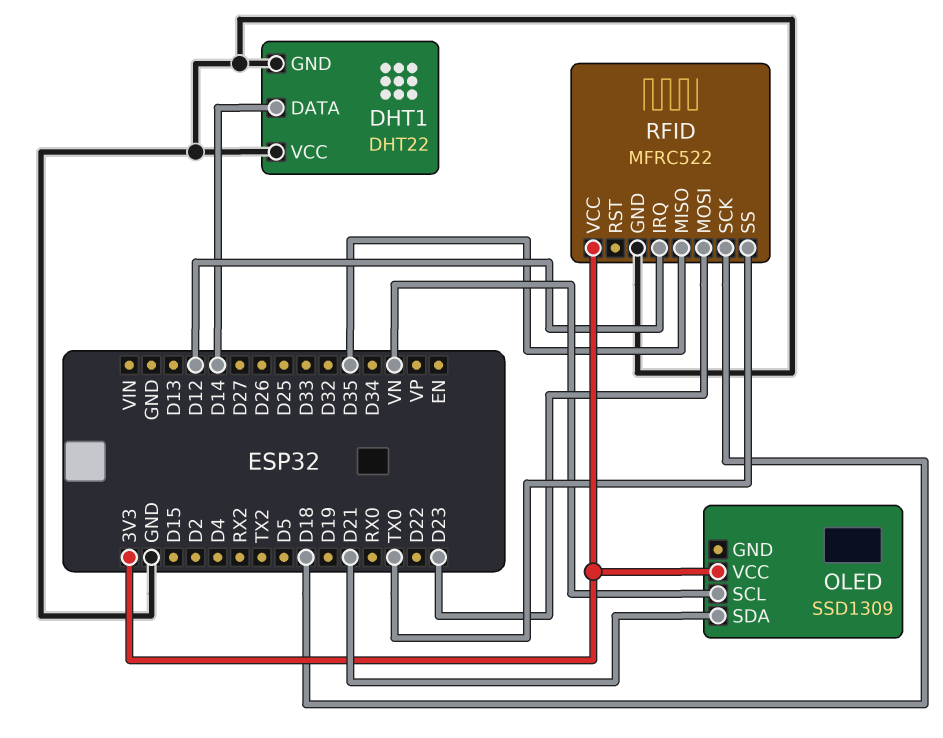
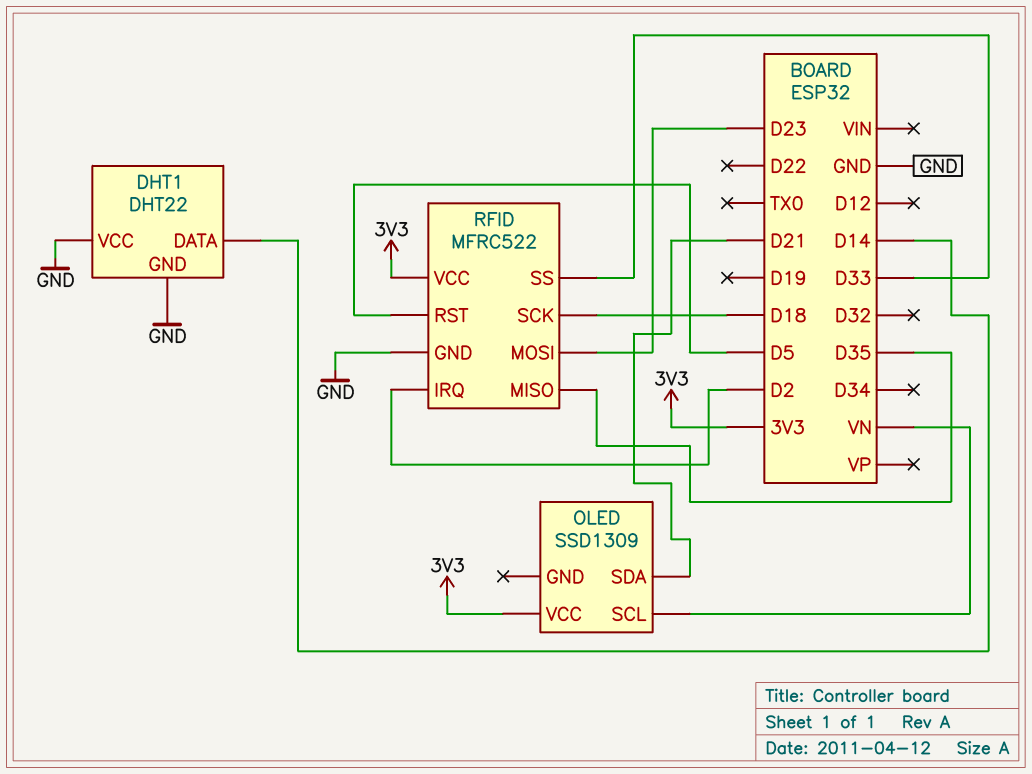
RFID pin IRQ: D12 -> D2
RFID pin RST: none -> D5
RFID pin SS: TX0 -> D33

